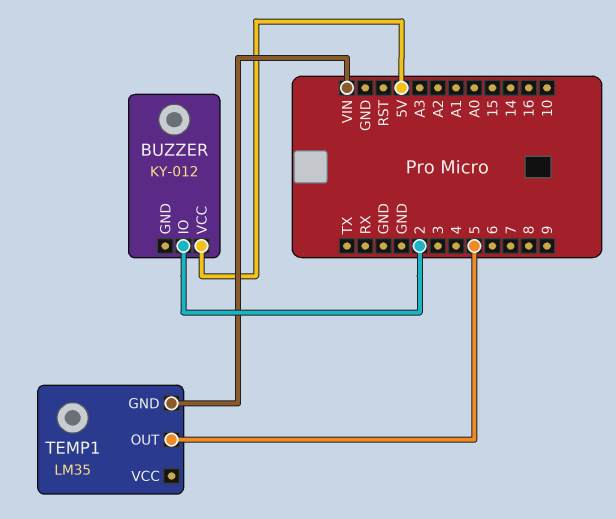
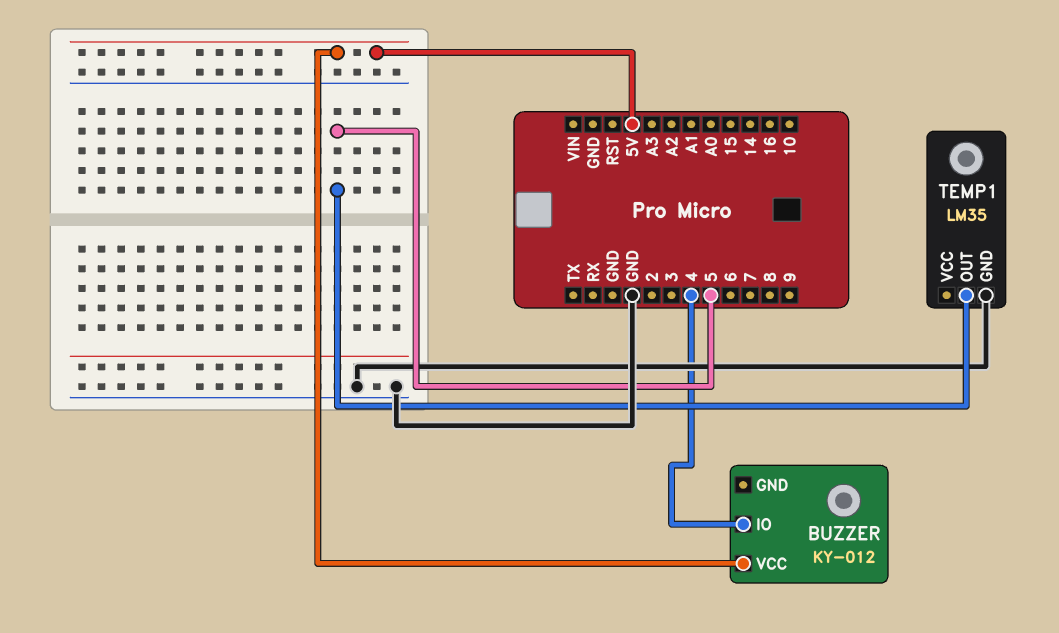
BUZZER pin IO: 2 -> 4
TEMP1 pin GND: VIN -> GND

